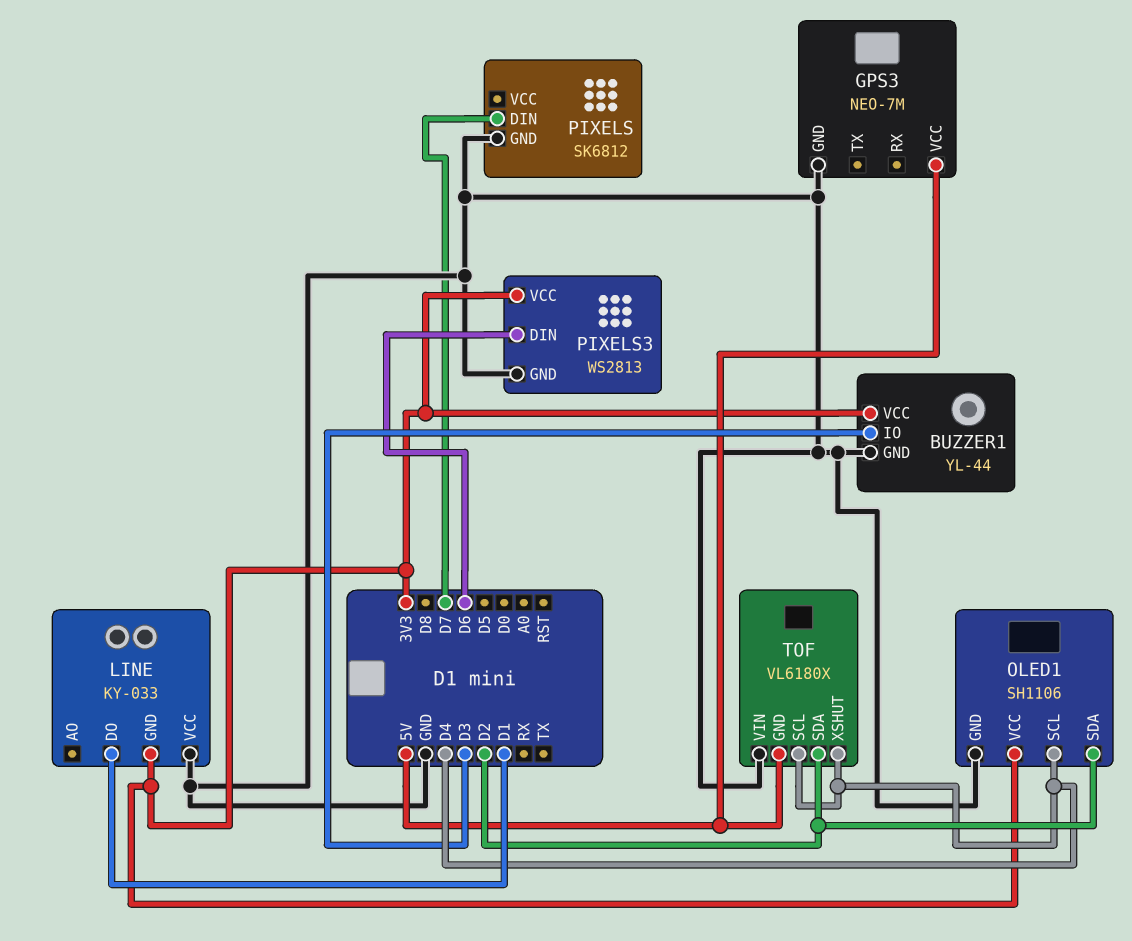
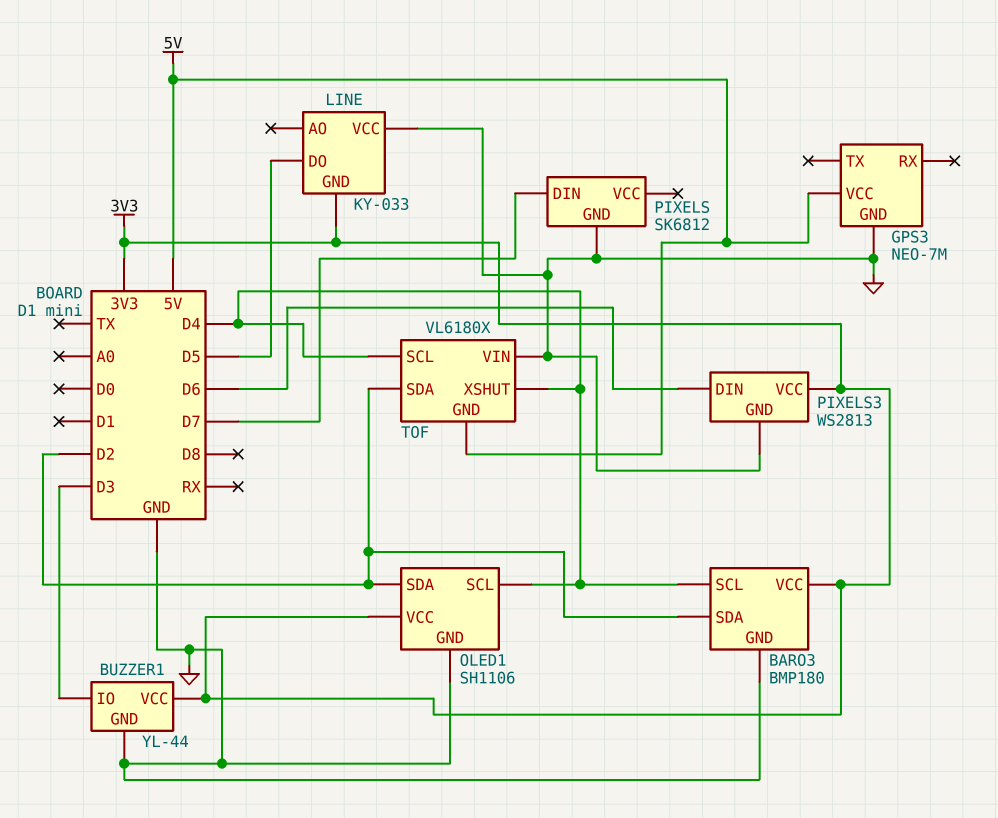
BARO3: none -> BMP180
BARO3 pin GND: none -> GND
BARO3 pin SCL: none -> D4
BARO3 pin SDA: none -> D2
BARO3 pin VCC: none -> 3V3
LINE pin DO: D1 -> D5

